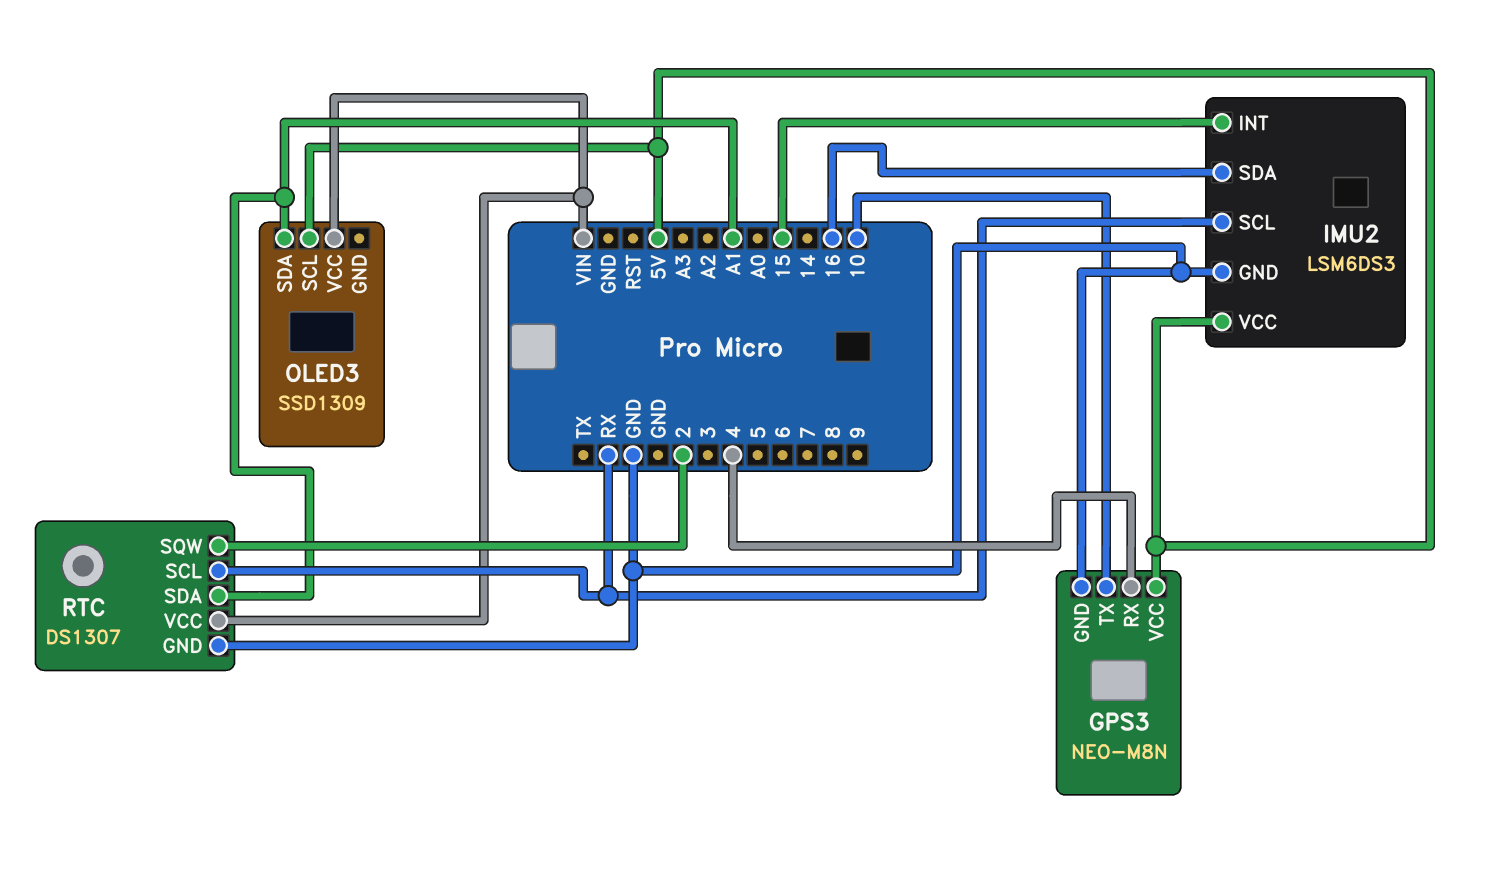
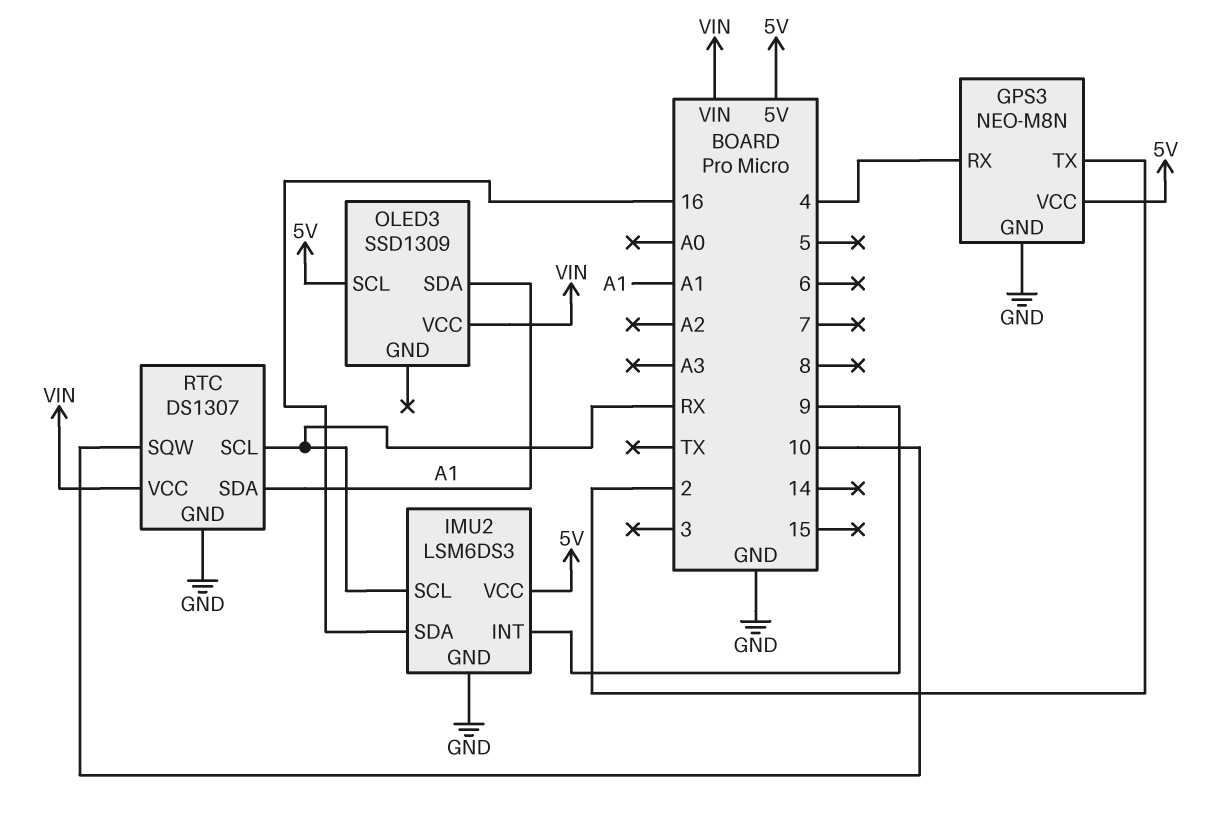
GPS3 pin TX: 10 -> 2
IMU2 pin INT: 15 -> 9
RTC pin SQW: 2 -> 10

